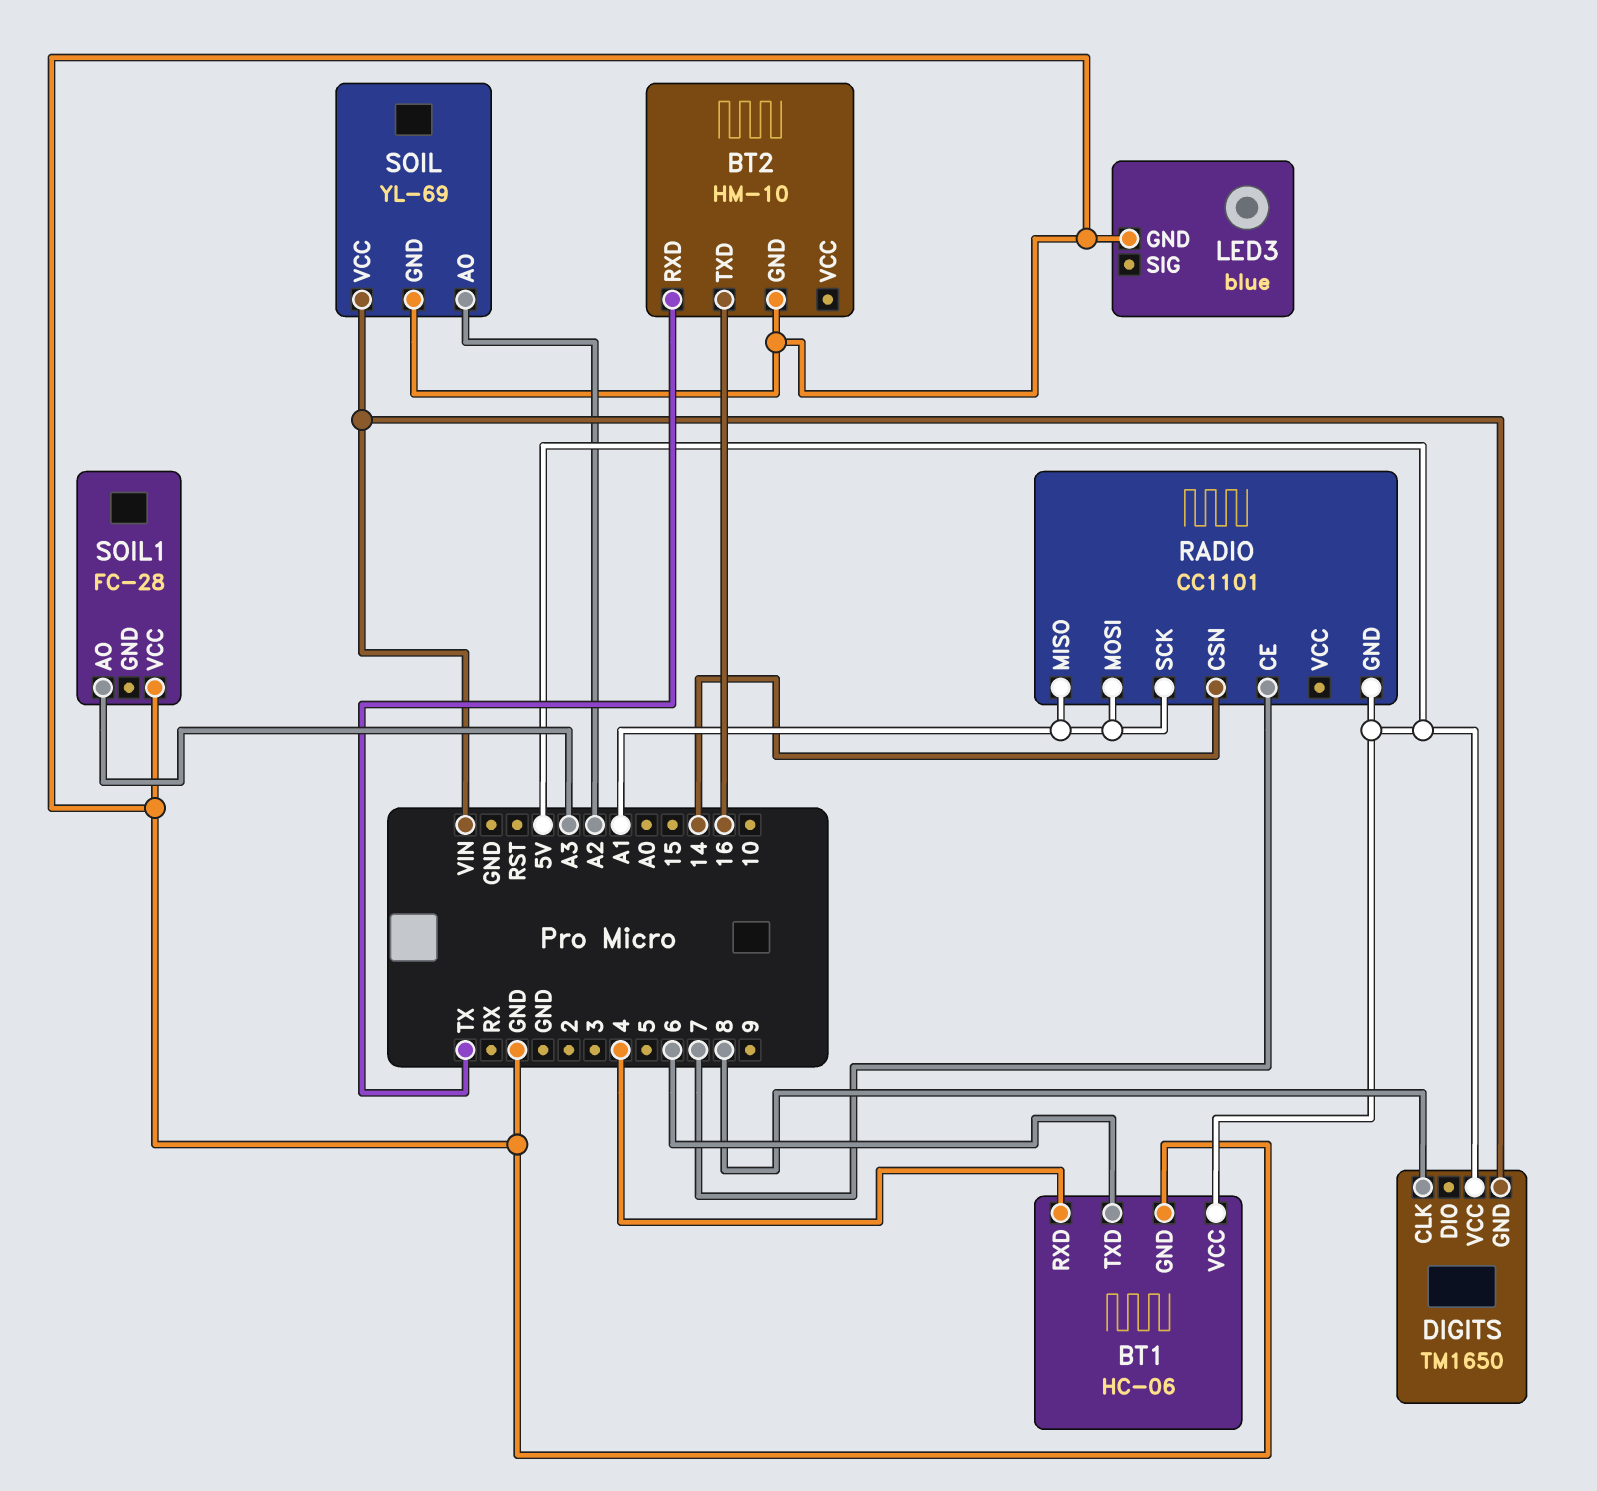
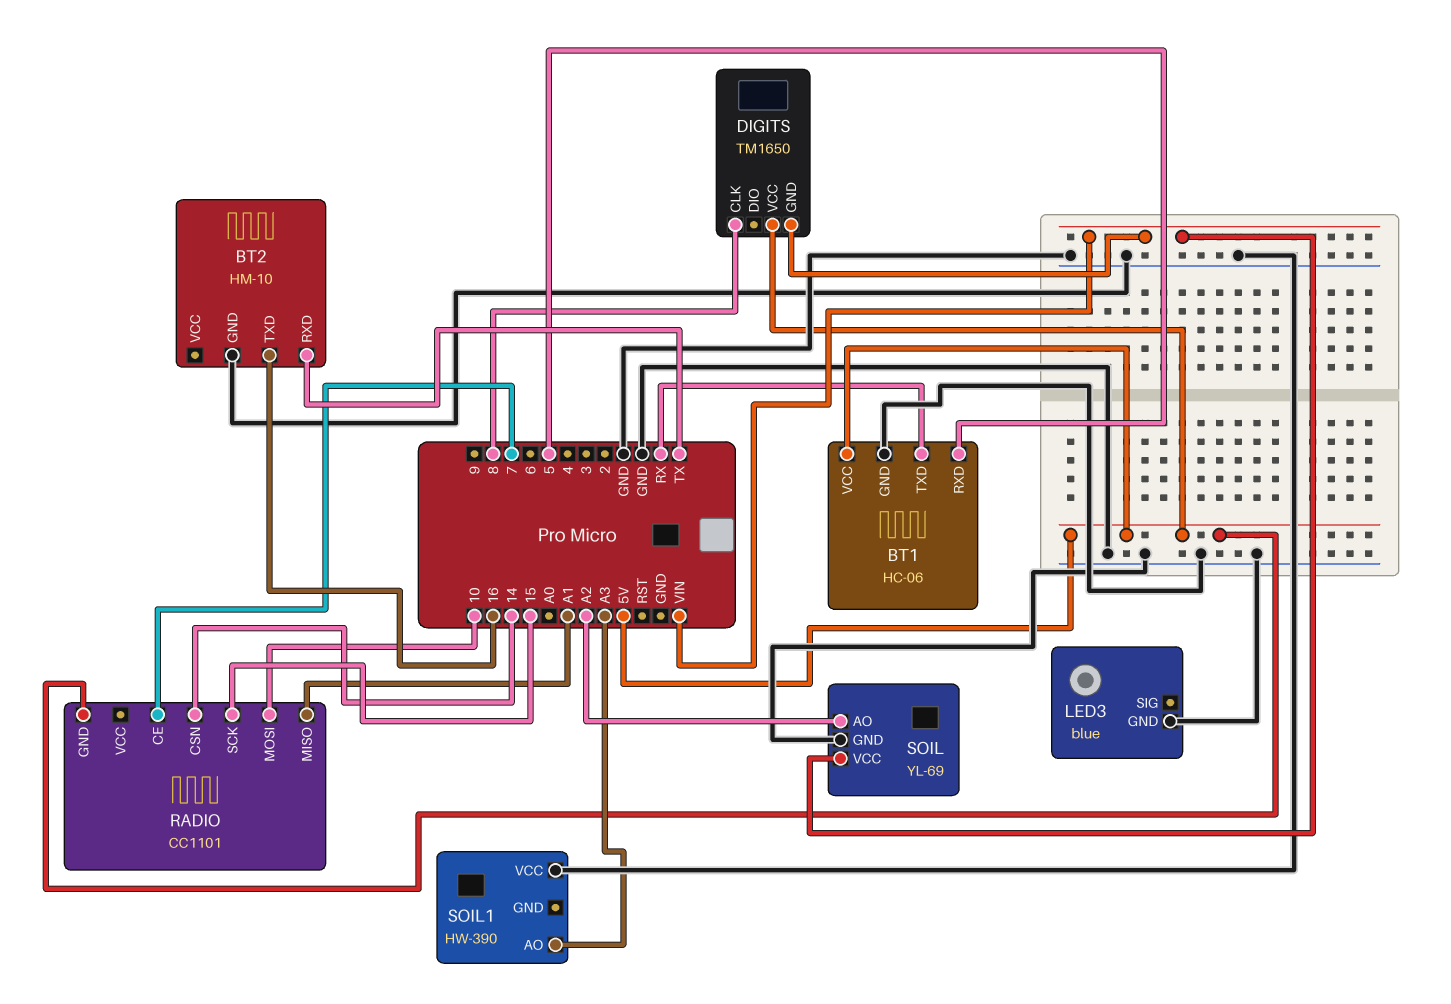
BT1 pin RXD: 4 -> 5
BT1 pin TXD: 6 -> RX
RADIO pin MOSI: A1 -> 10
RADIO pin SCK: A1 -> 15
SOIL1: FC-28 -> HW-390

